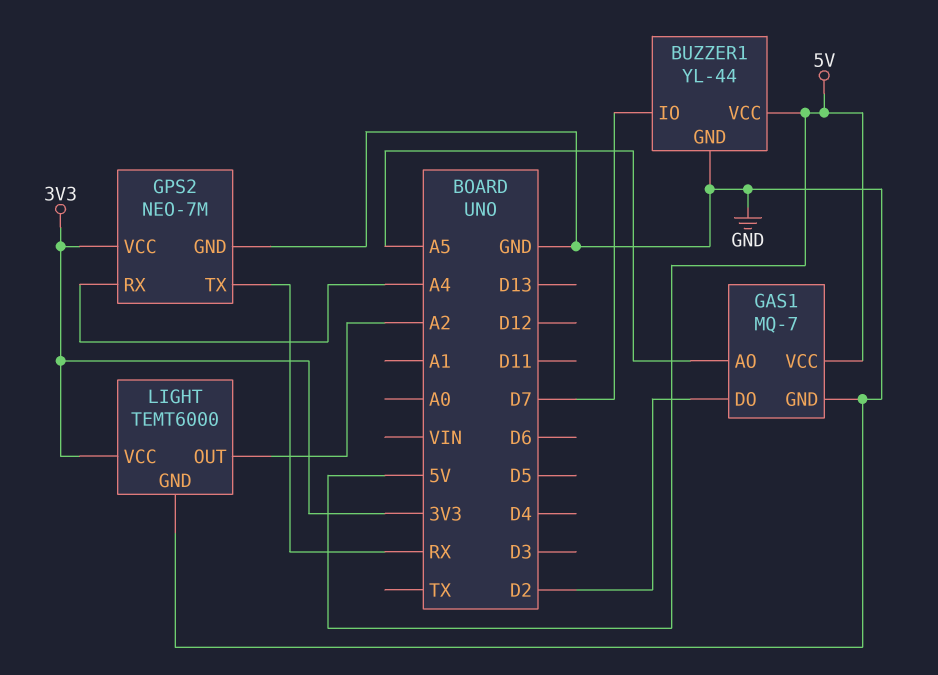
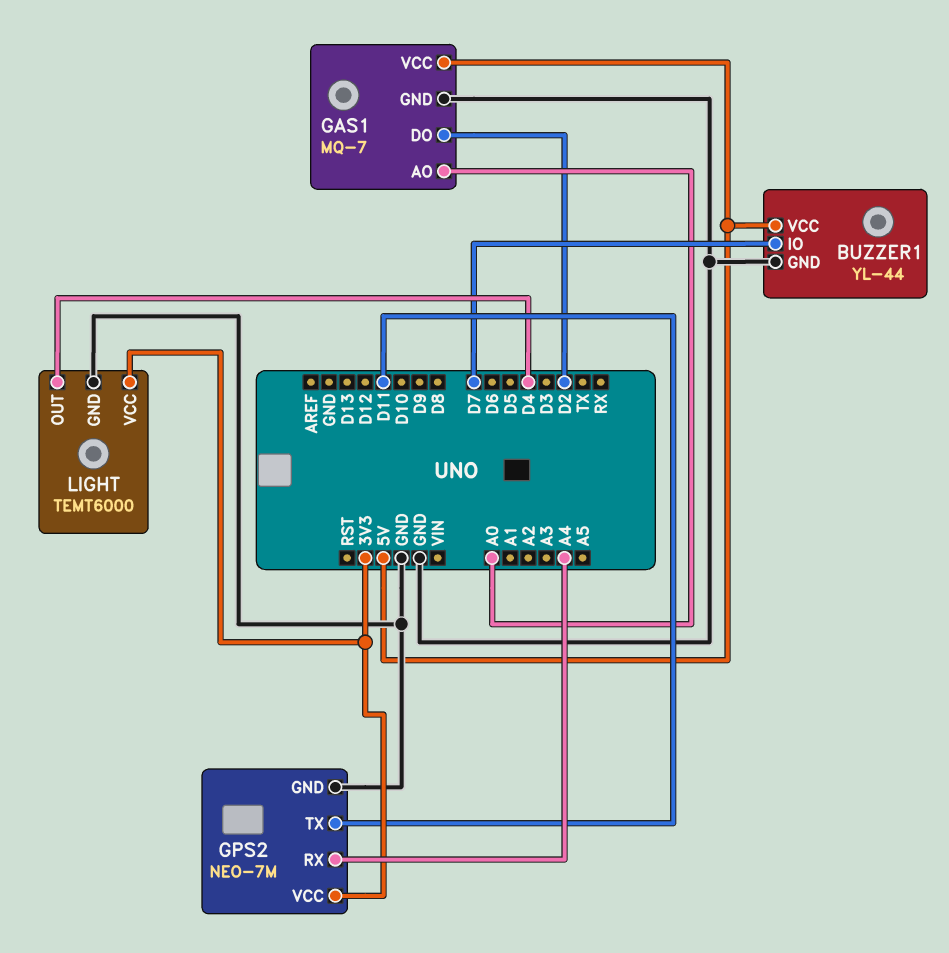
GAS1 pin AO: A5 -> A0
GPS2 pin TX: RX -> D11
LIGHT pin OUT: A2 -> D4

